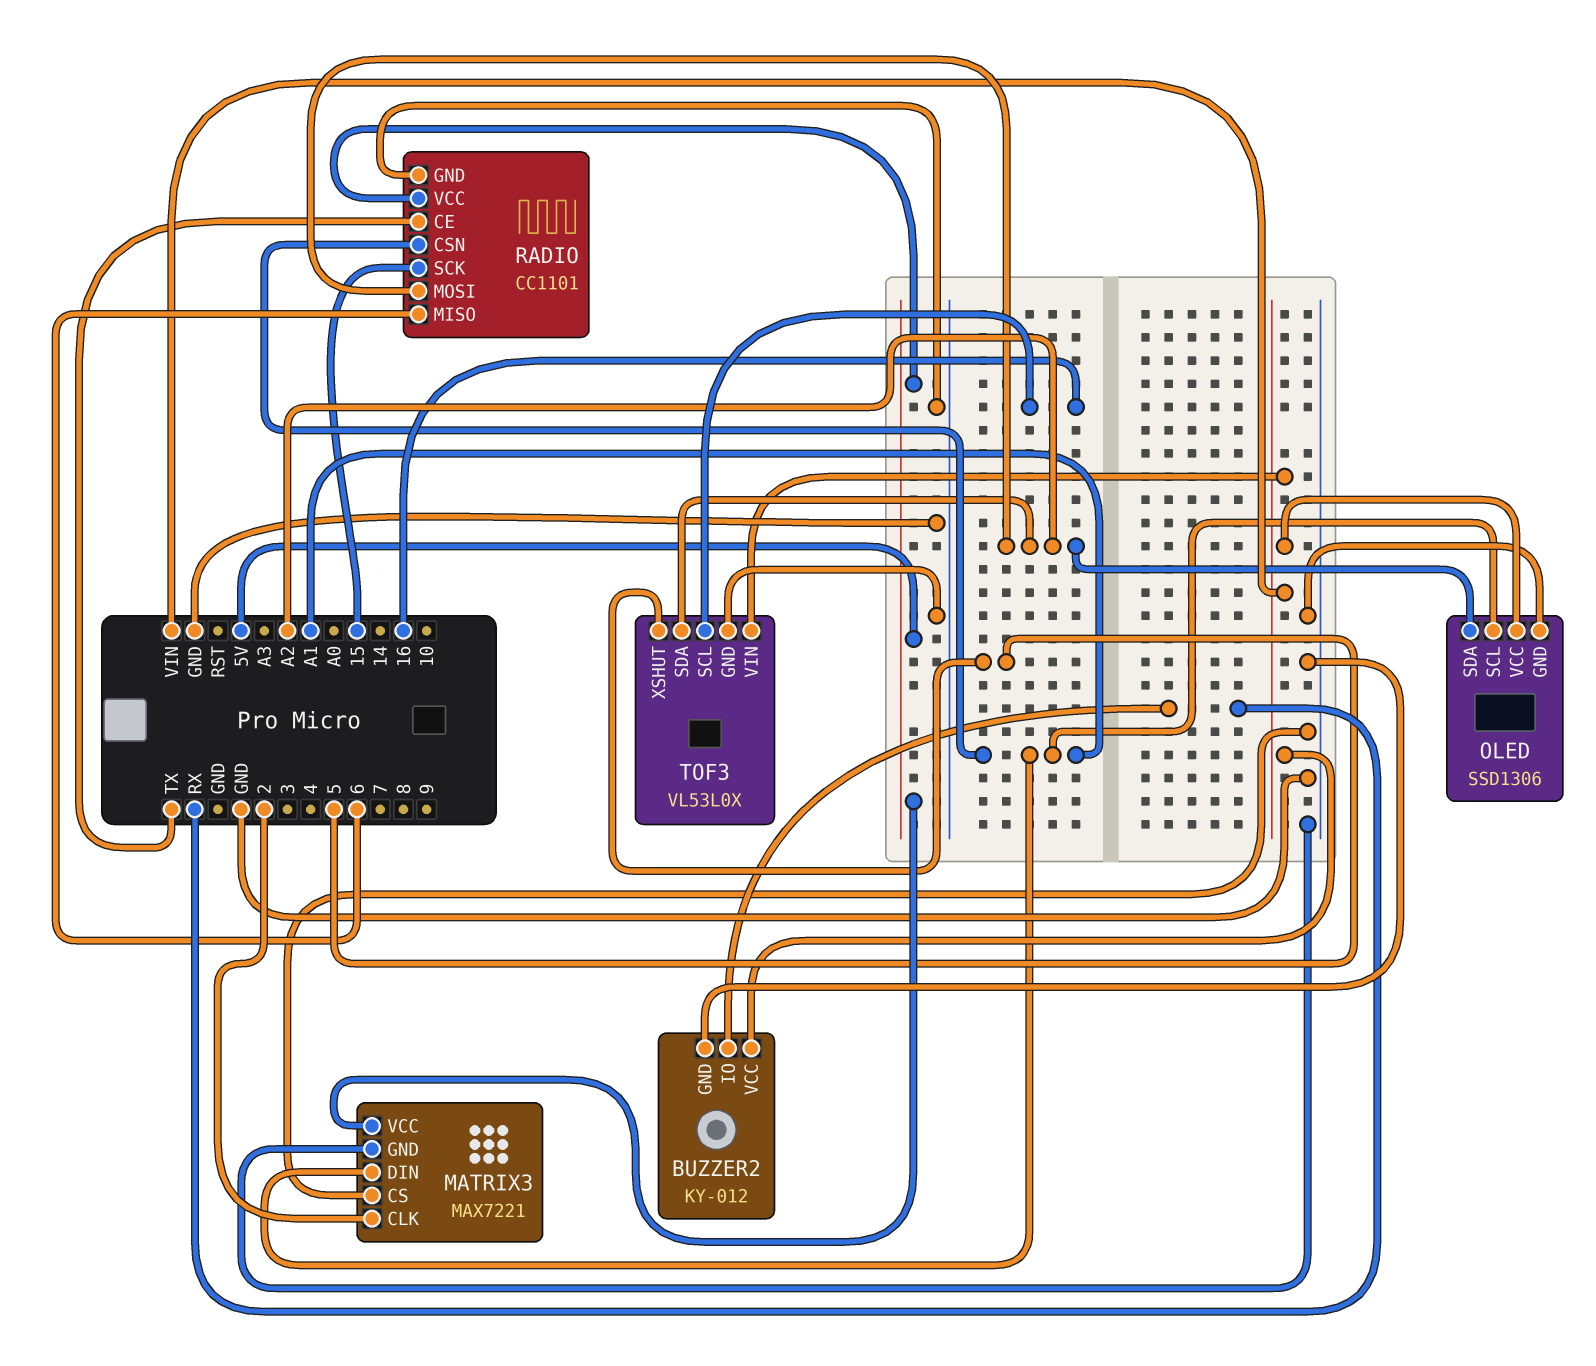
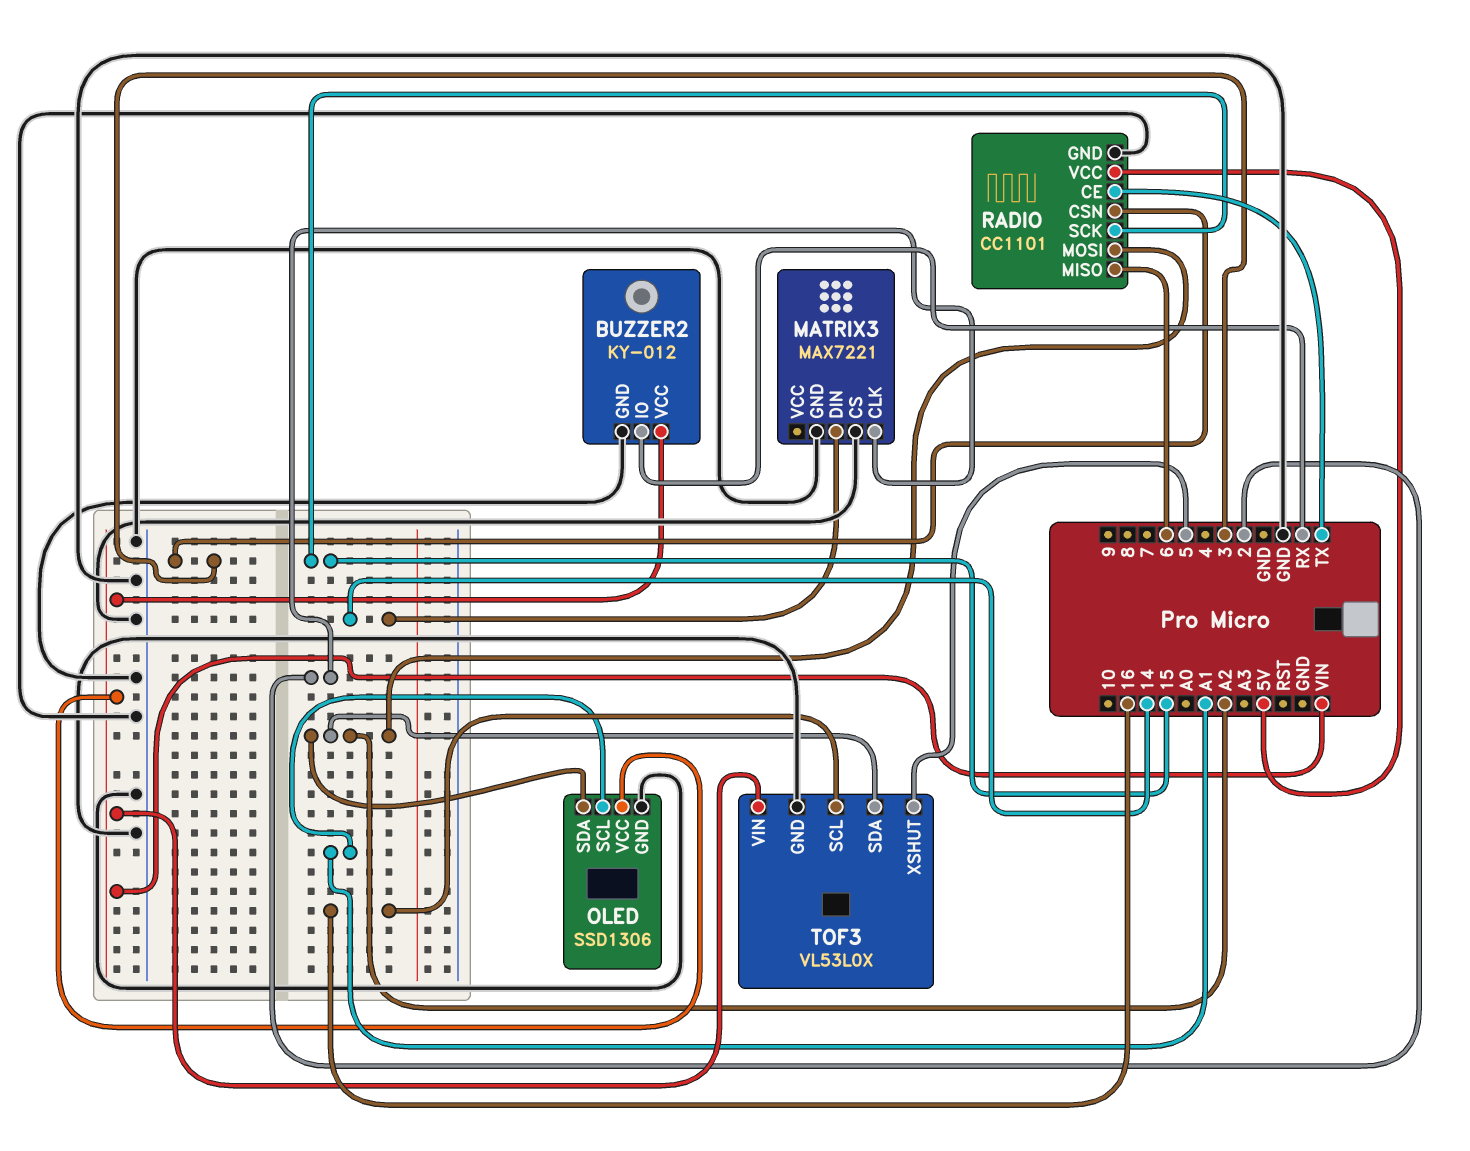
MATRIX3 pin DIN: A1 -> 14
MATRIX3 pin VCC: 5V -> none
RADIO pin CSN: A1 -> 3

